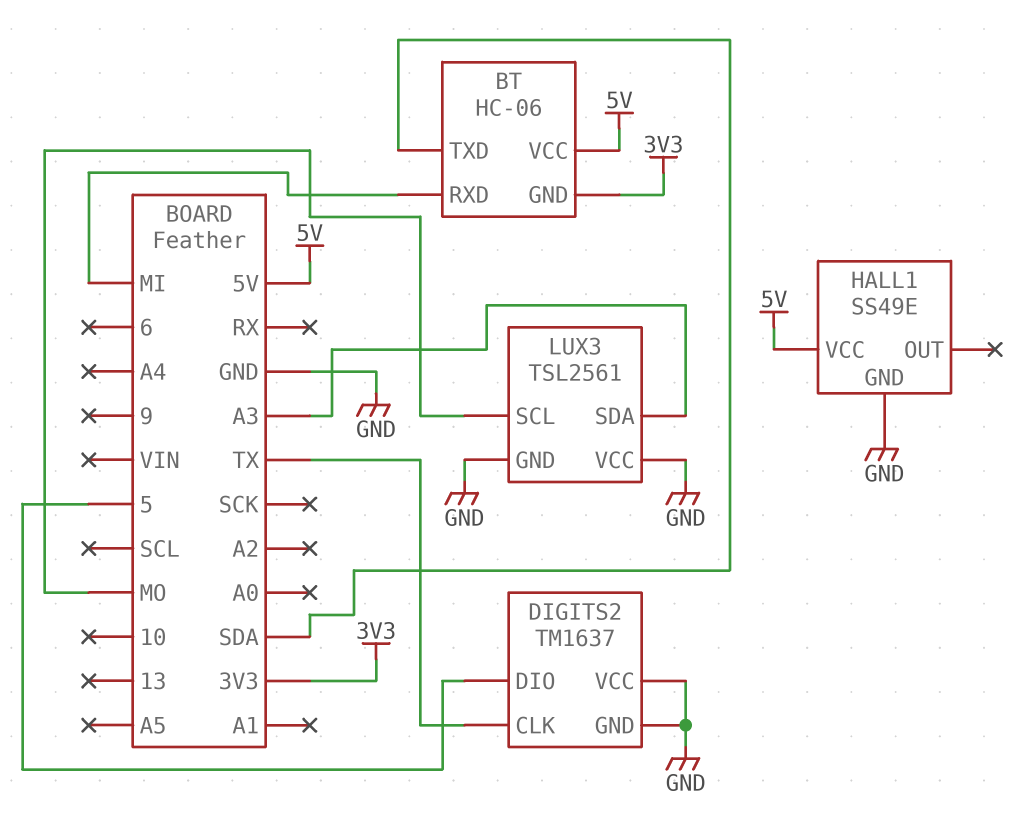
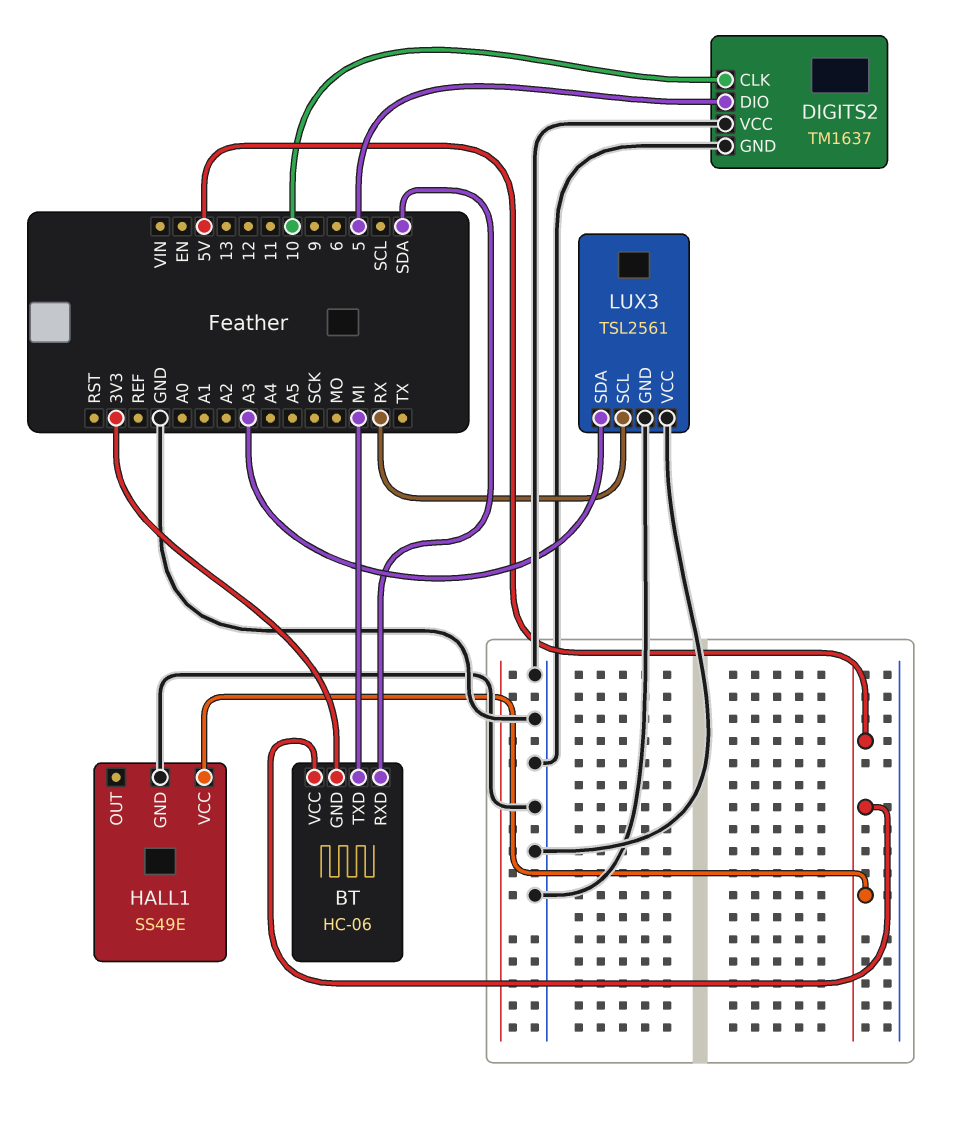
BT pin RXD: MI -> SDA
BT pin TXD: SDA -> MI
DIGITS2 pin CLK: TX -> 10
LUX3 pin SCL: MO -> RX

